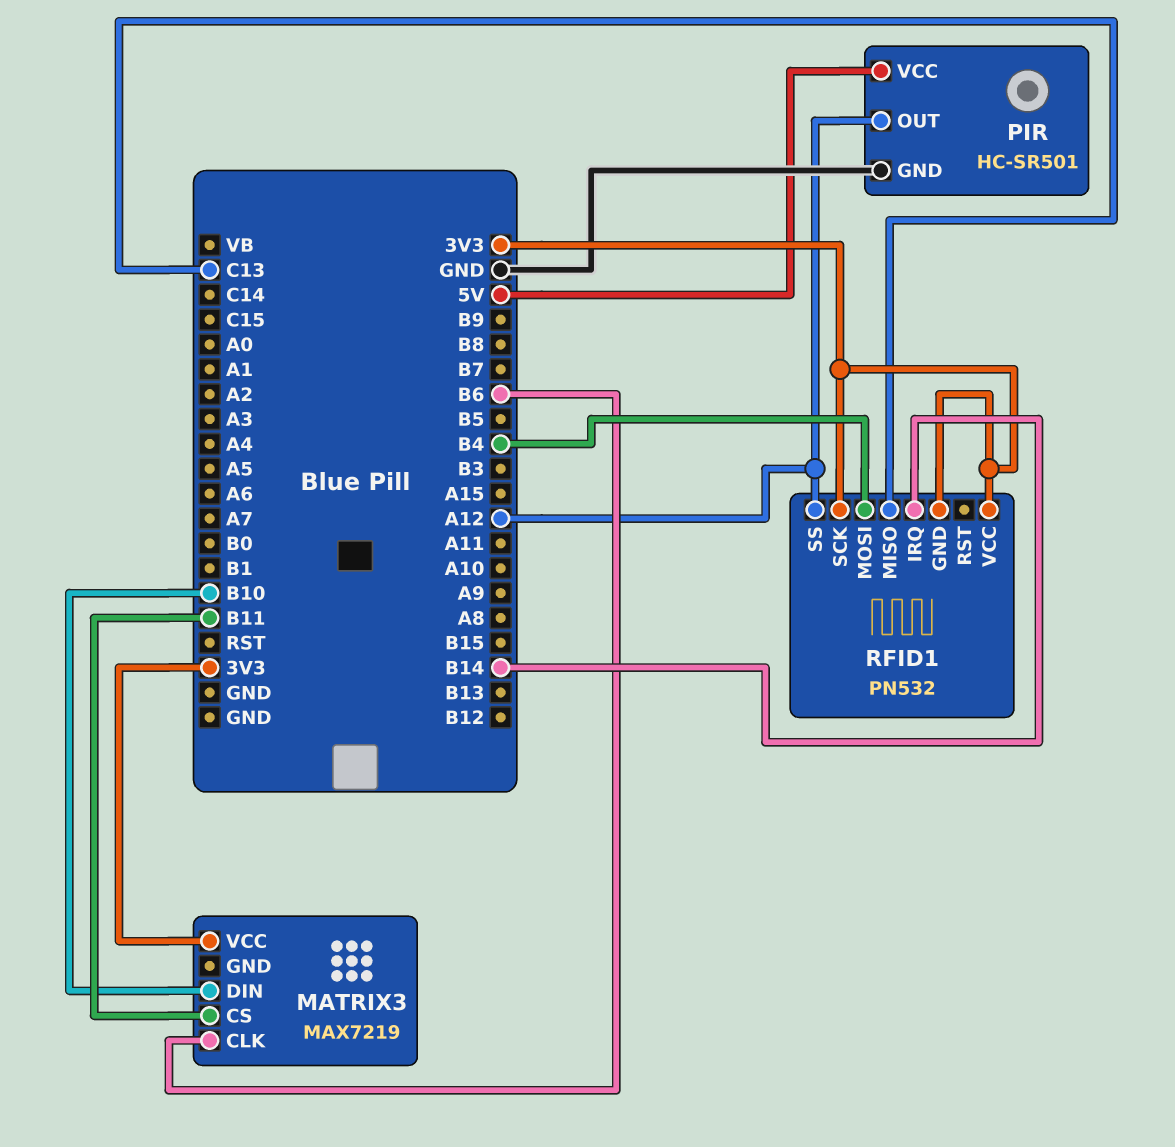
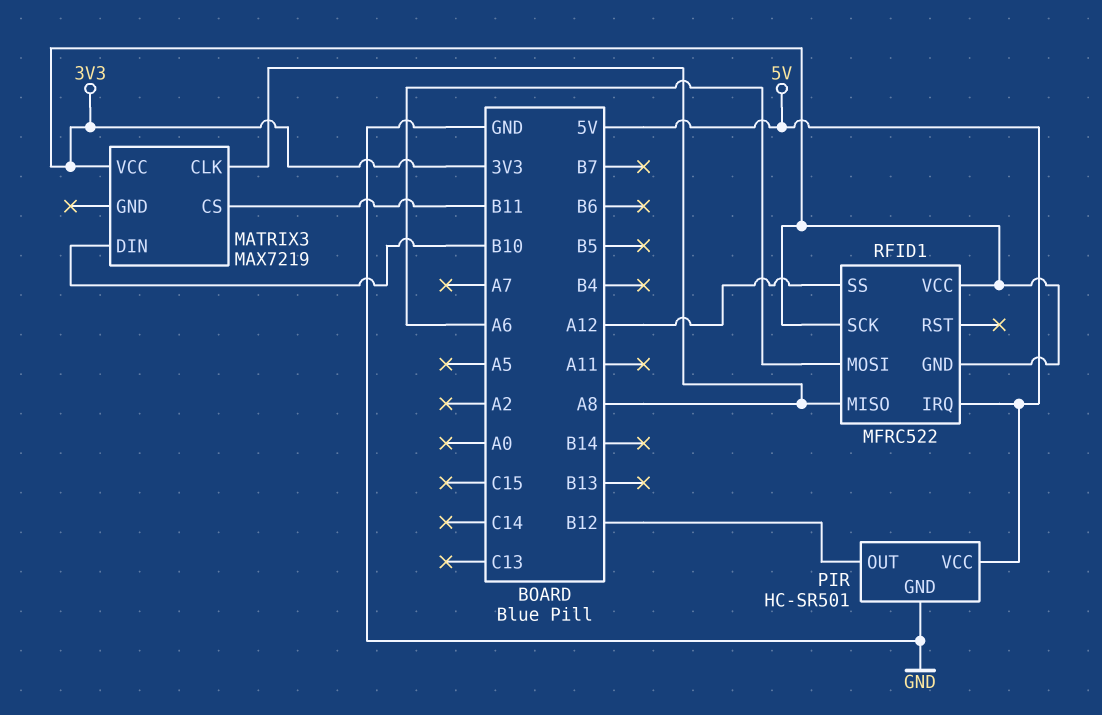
MATRIX3 pin CLK: B6 -> A8
PIR pin OUT: A12 -> B12
RFID1: PN532 -> MFRC522
RFID1 pin IRQ: B14 -> 5V
RFID1 pin MISO: C13 -> A8
RFID1 pin MOSI: B4 -> A6

